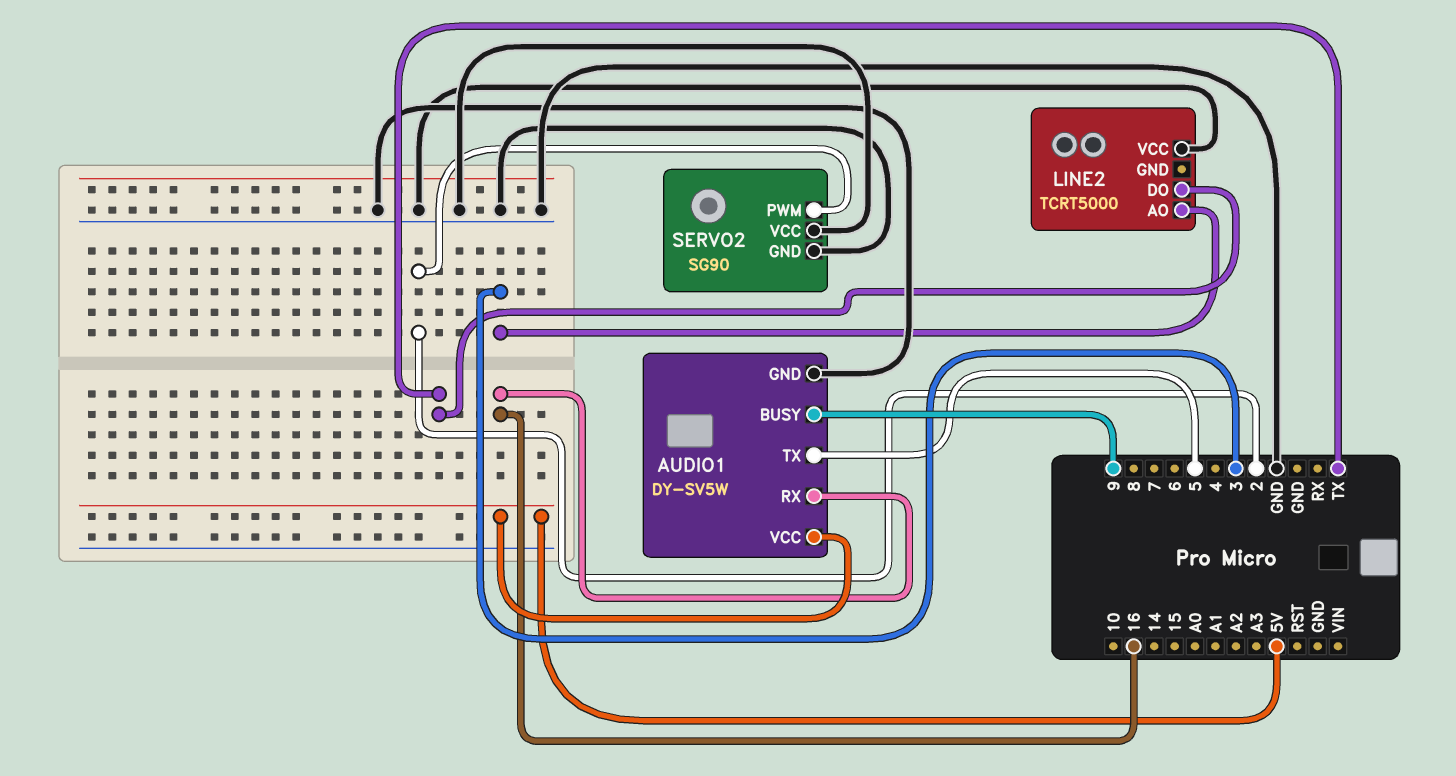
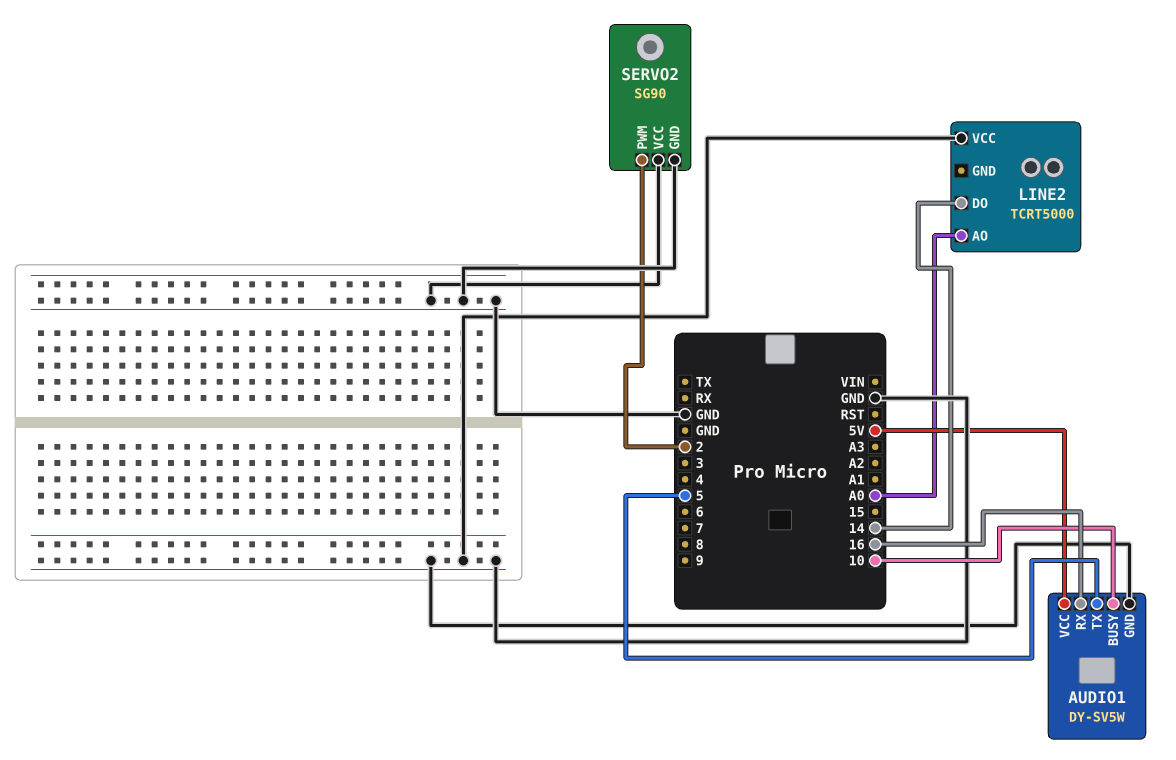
AUDIO1 pin BUSY: 9 -> 10
LINE2 pin AO: 3 -> A0
LINE2 pin DO: TX -> 14

